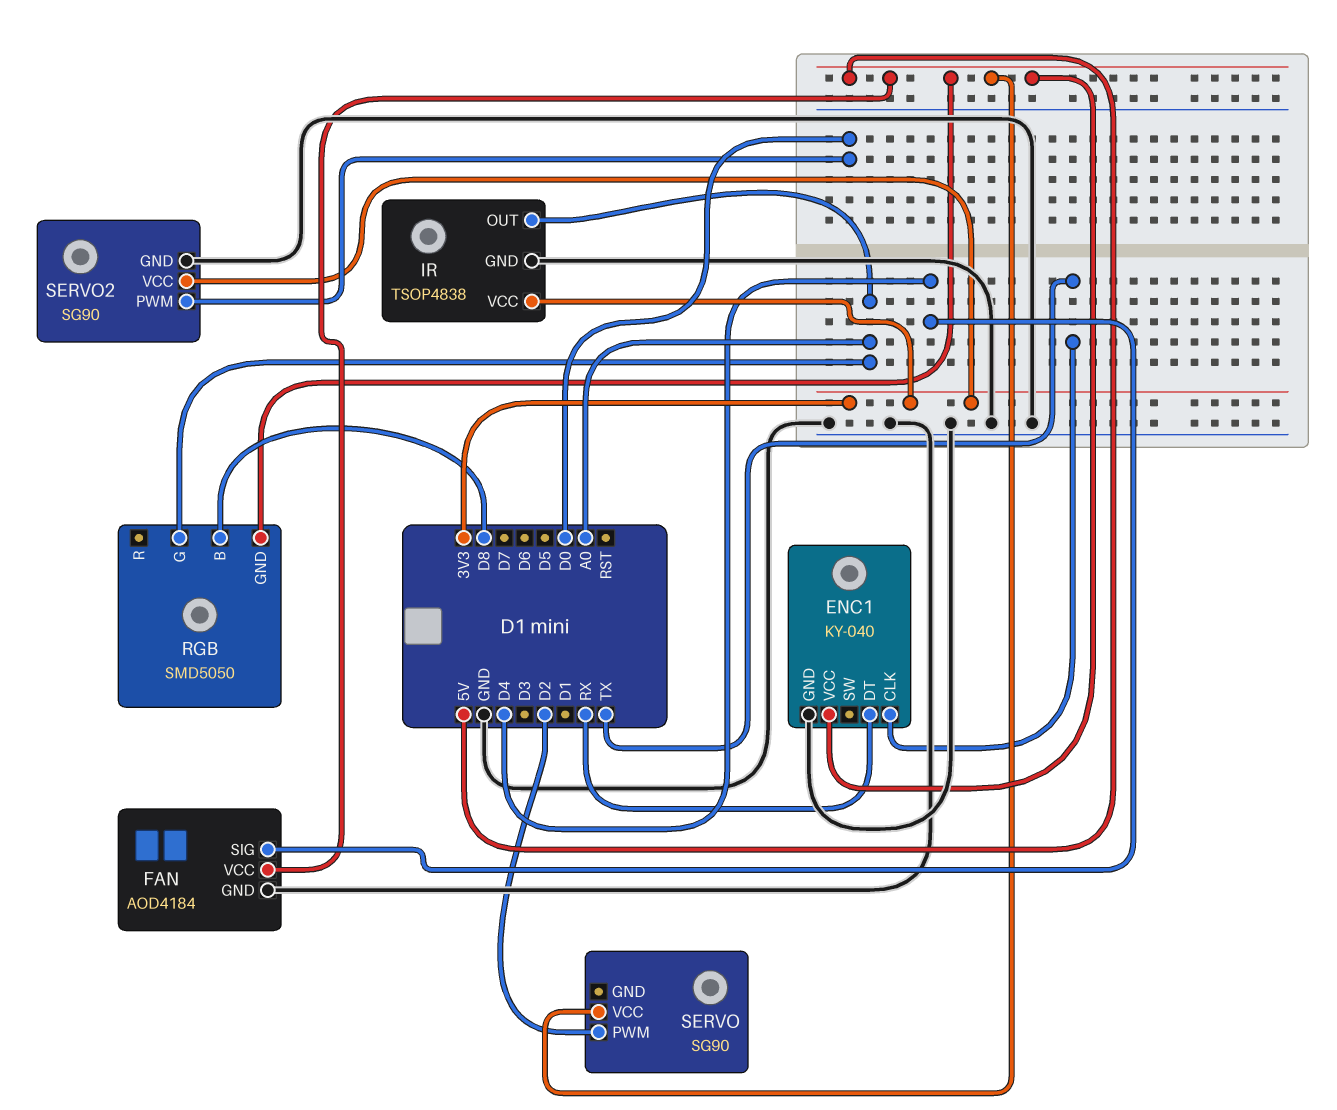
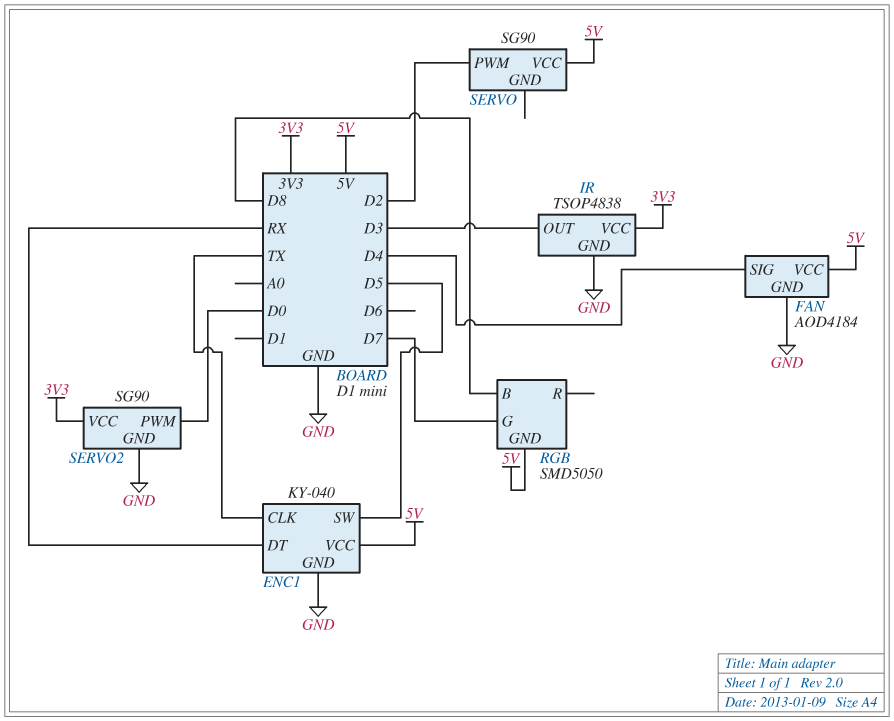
ENC1 pin SW: none -> D5
IR pin OUT: A0 -> D3
RGB pin G: A0 -> D7

